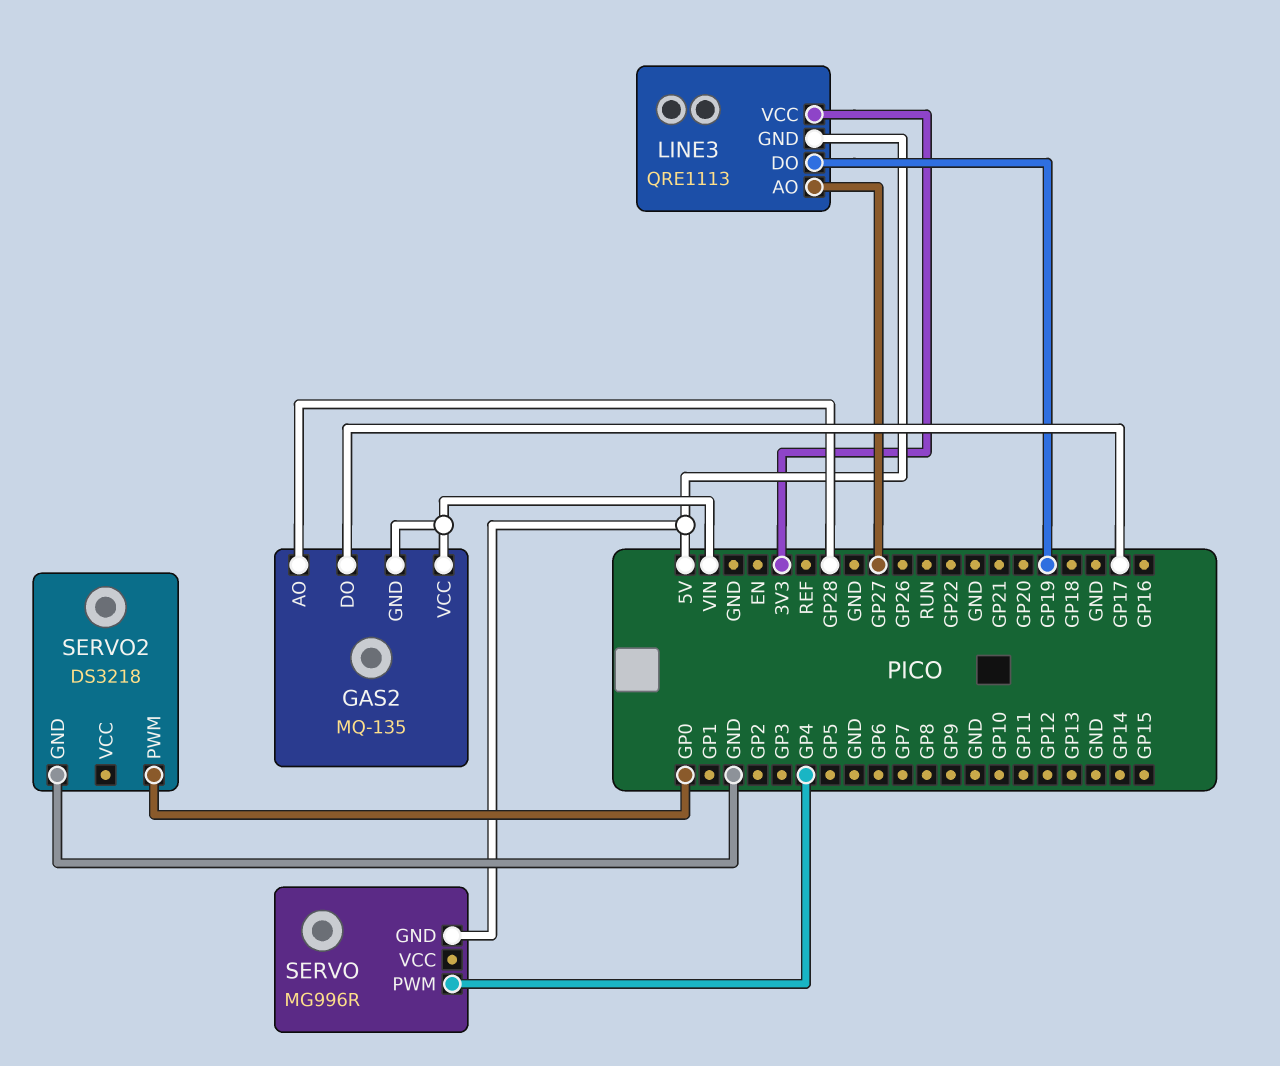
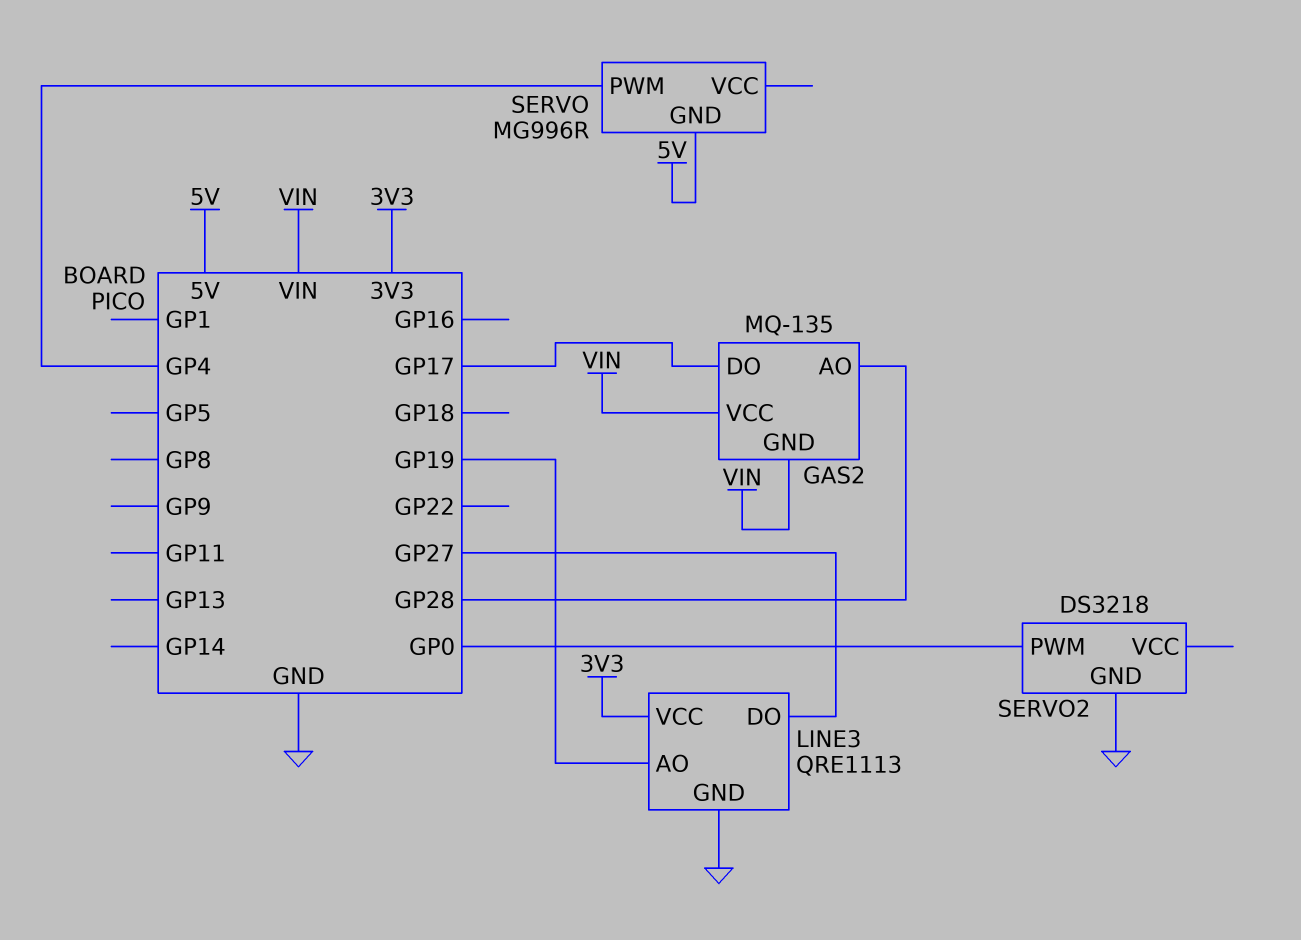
LINE3 pin AO: GP27 -> GP19
LINE3 pin DO: GP19 -> GP27
LINE3 pin GND: 5V -> GND

